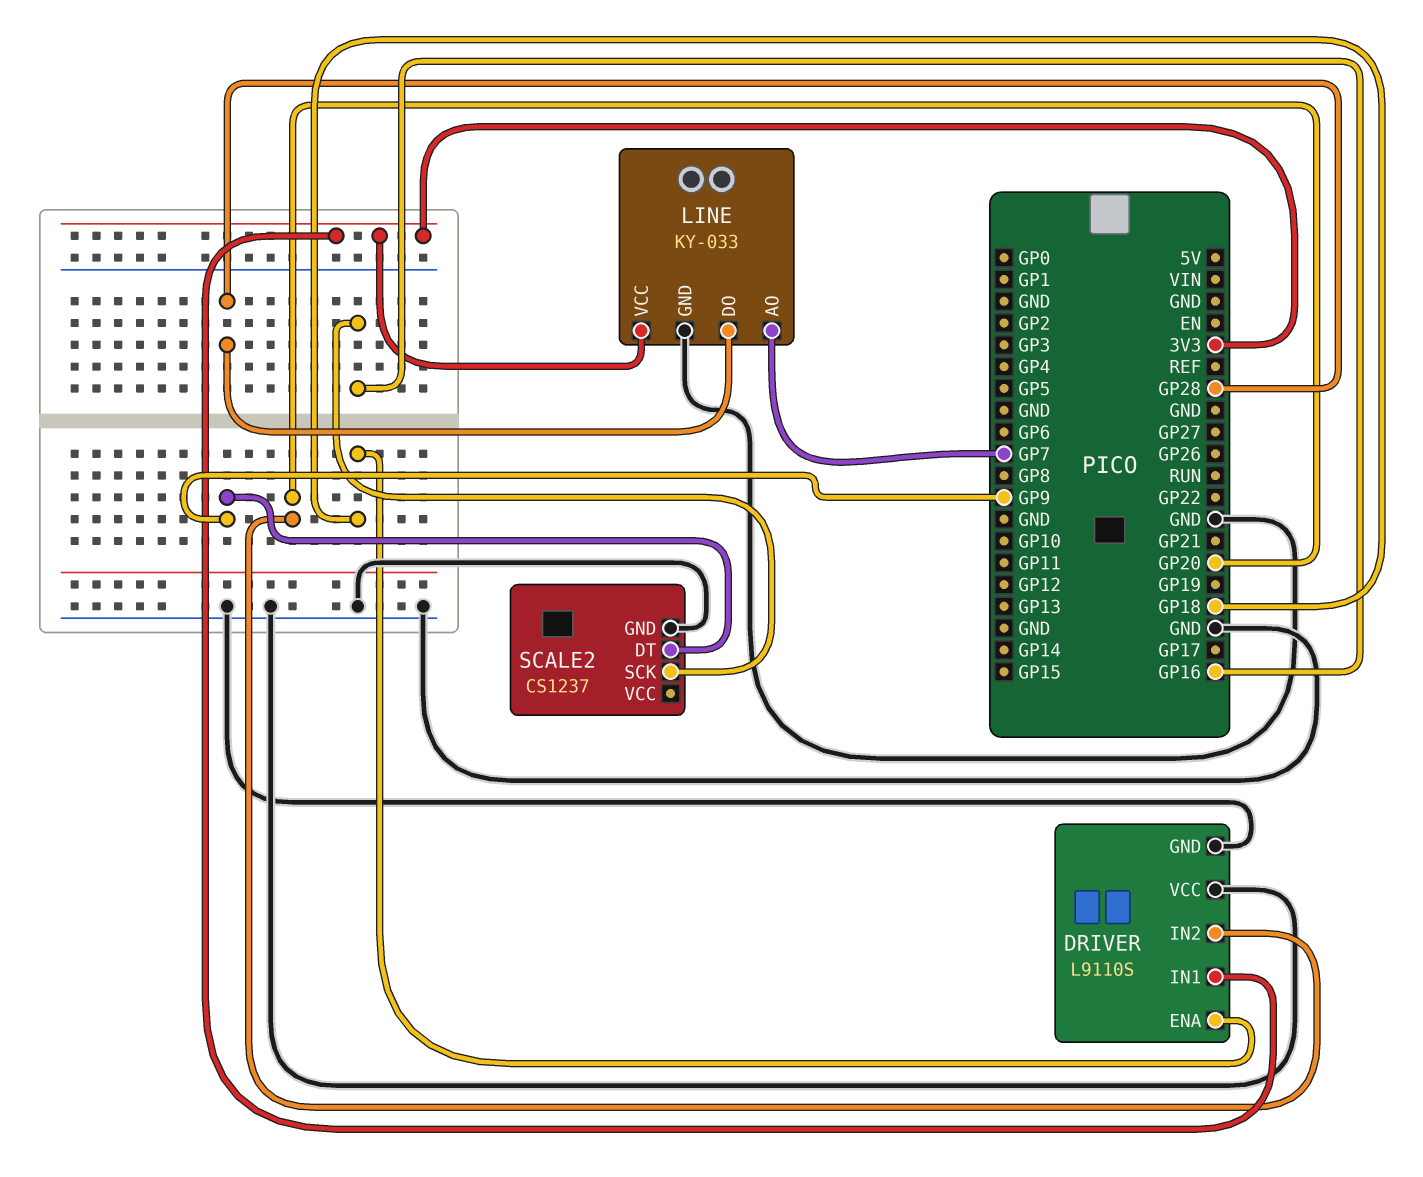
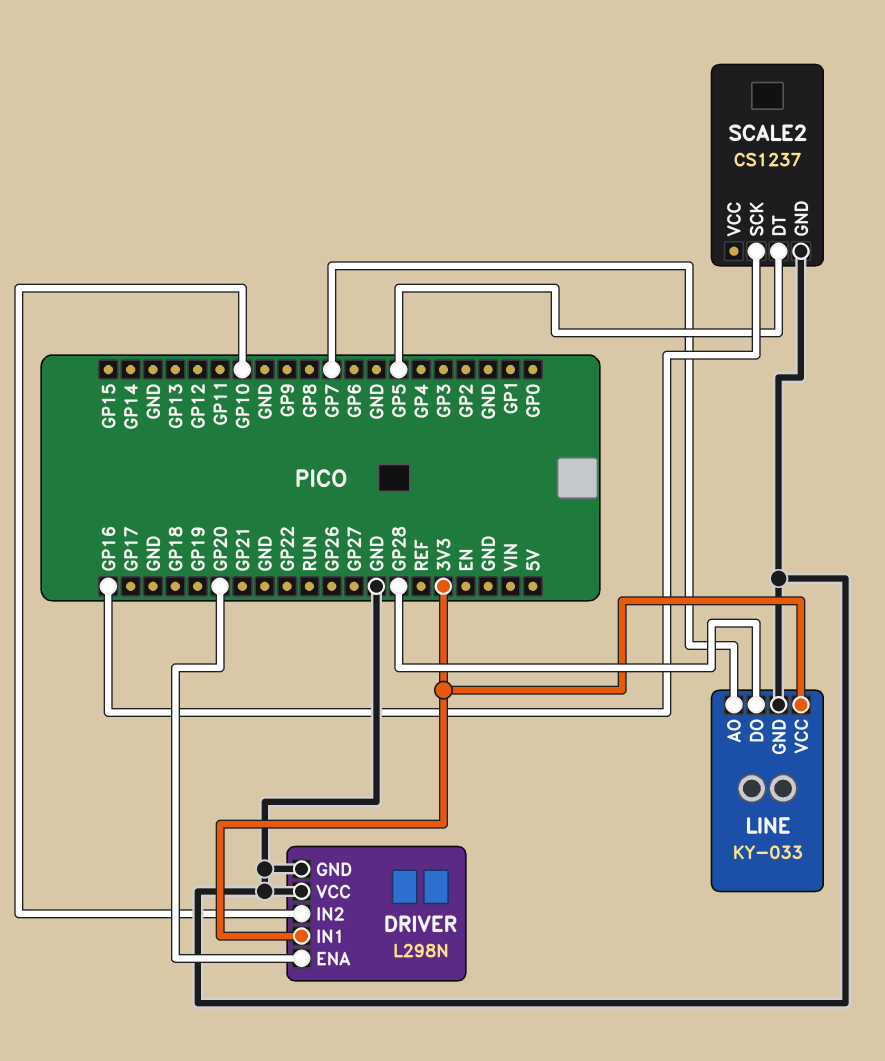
DRIVER: L9110S -> L298N
DRIVER pin ENA: GP18 -> GP20
DRIVER pin IN2: GP20 -> GP10
SCALE2 pin DT: GP9 -> GP5

